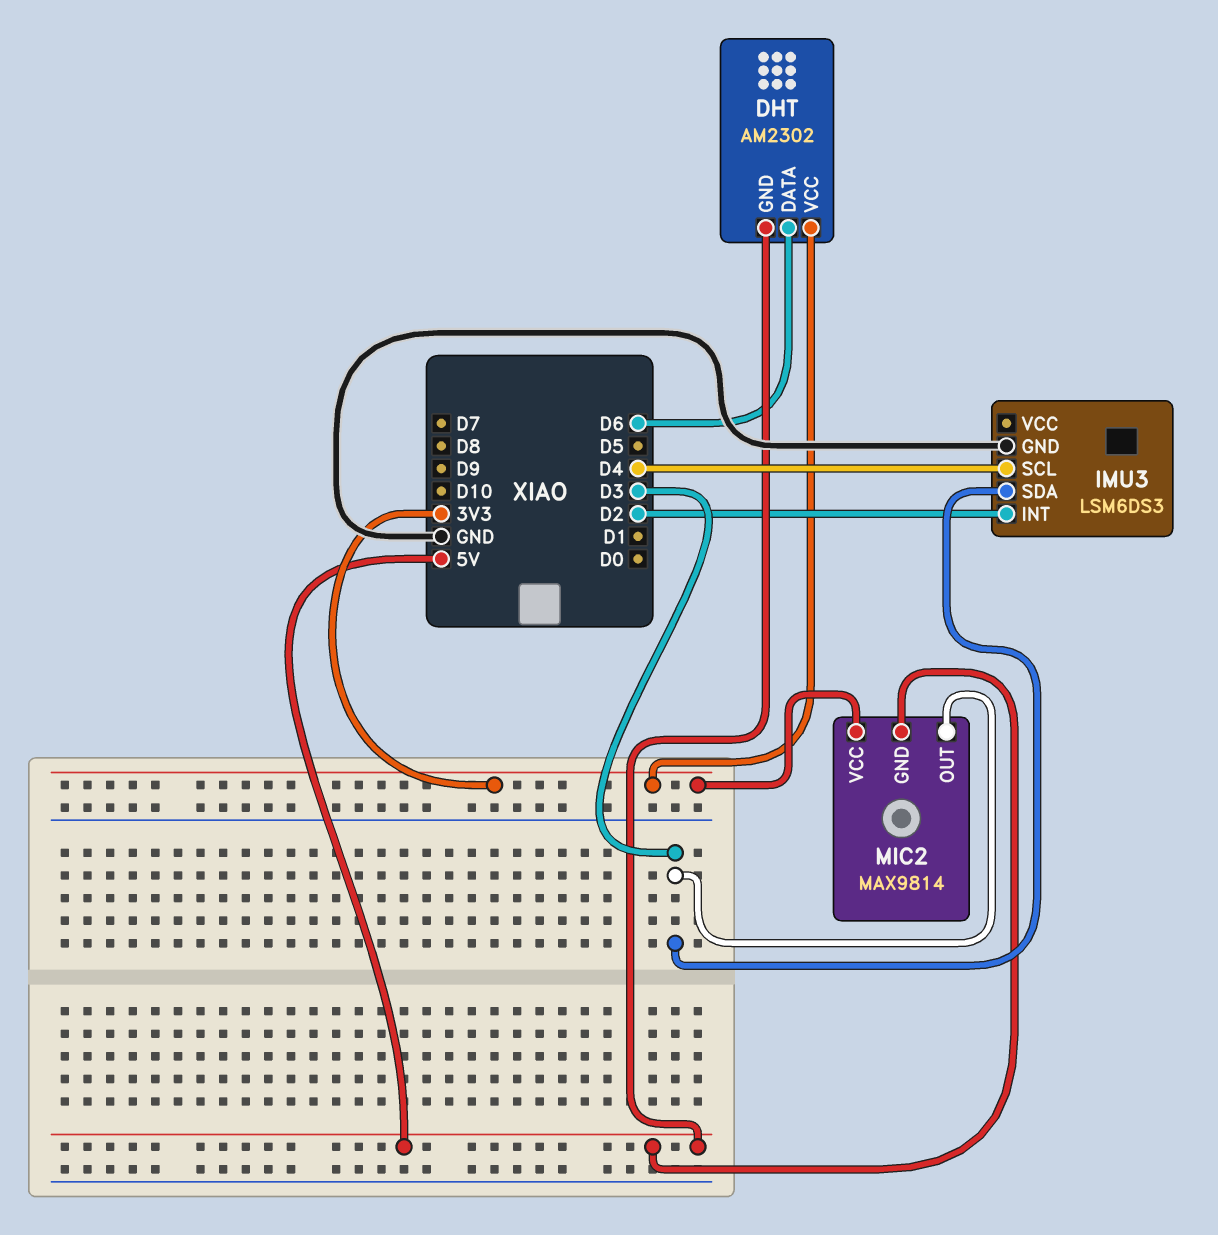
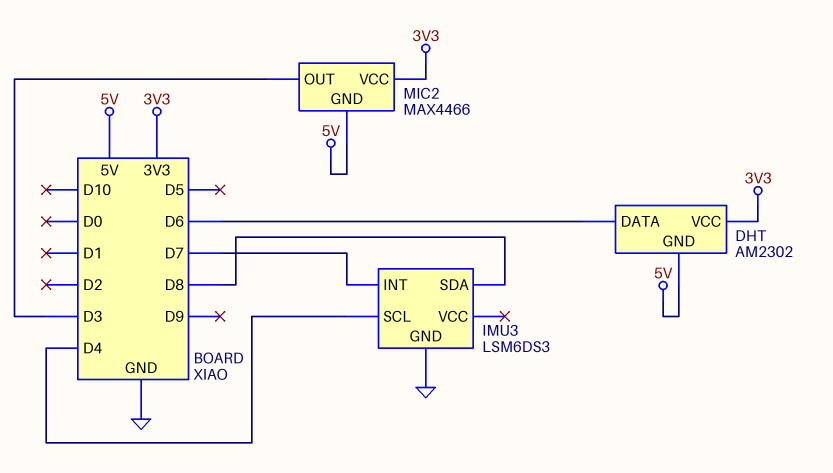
IMU3 pin INT: D2 -> D7
IMU3 pin SDA: D3 -> D8
MIC2: MAX9814 -> MAX4466

